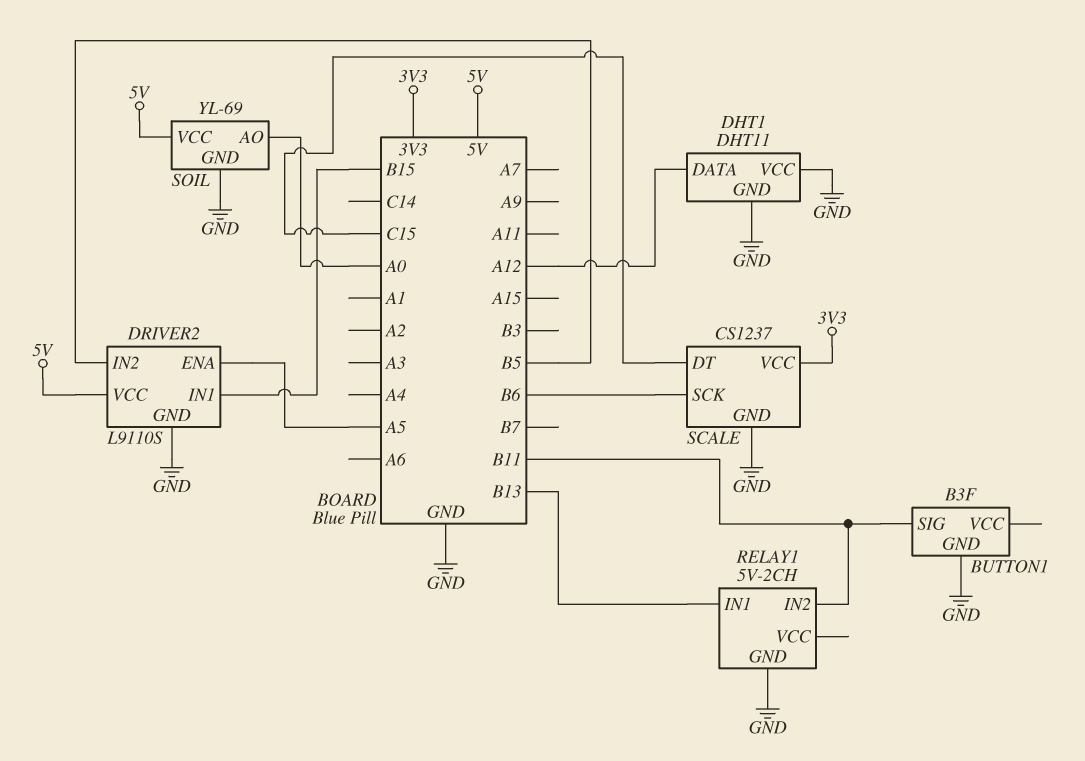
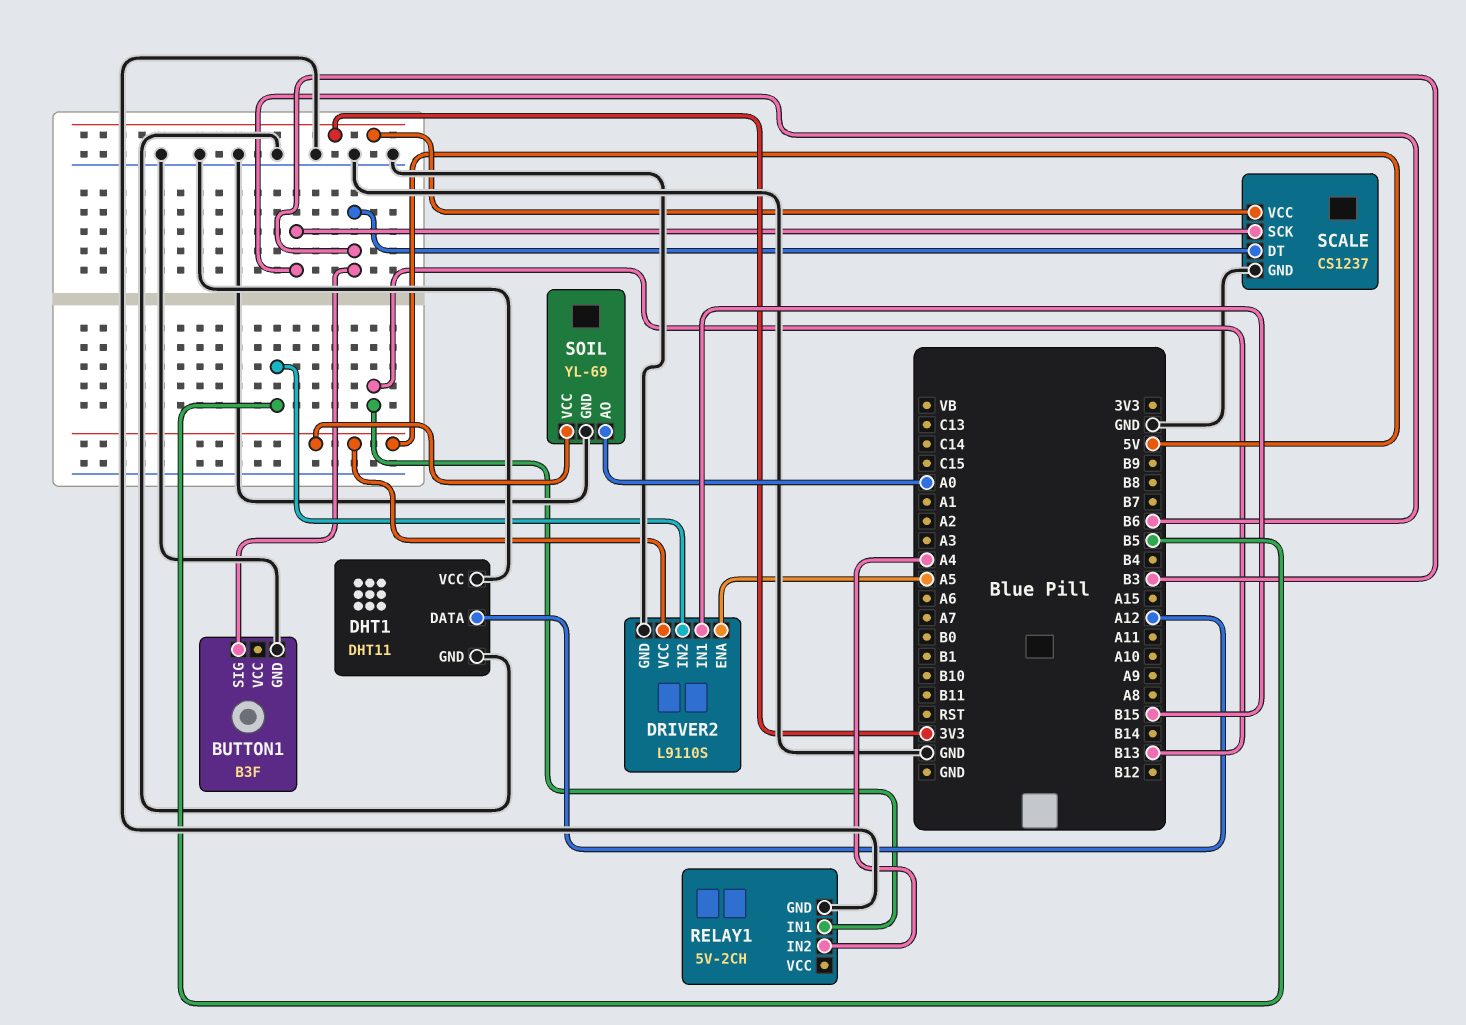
BUTTON1 pin SIG: B11 -> B3
RELAY1 pin IN2: B11 -> A4
SCALE pin DT: C15 -> B3

